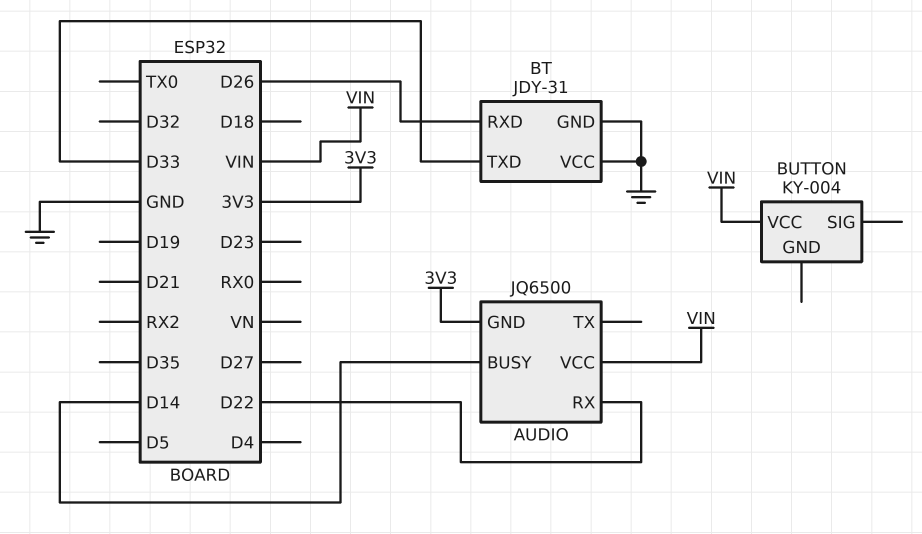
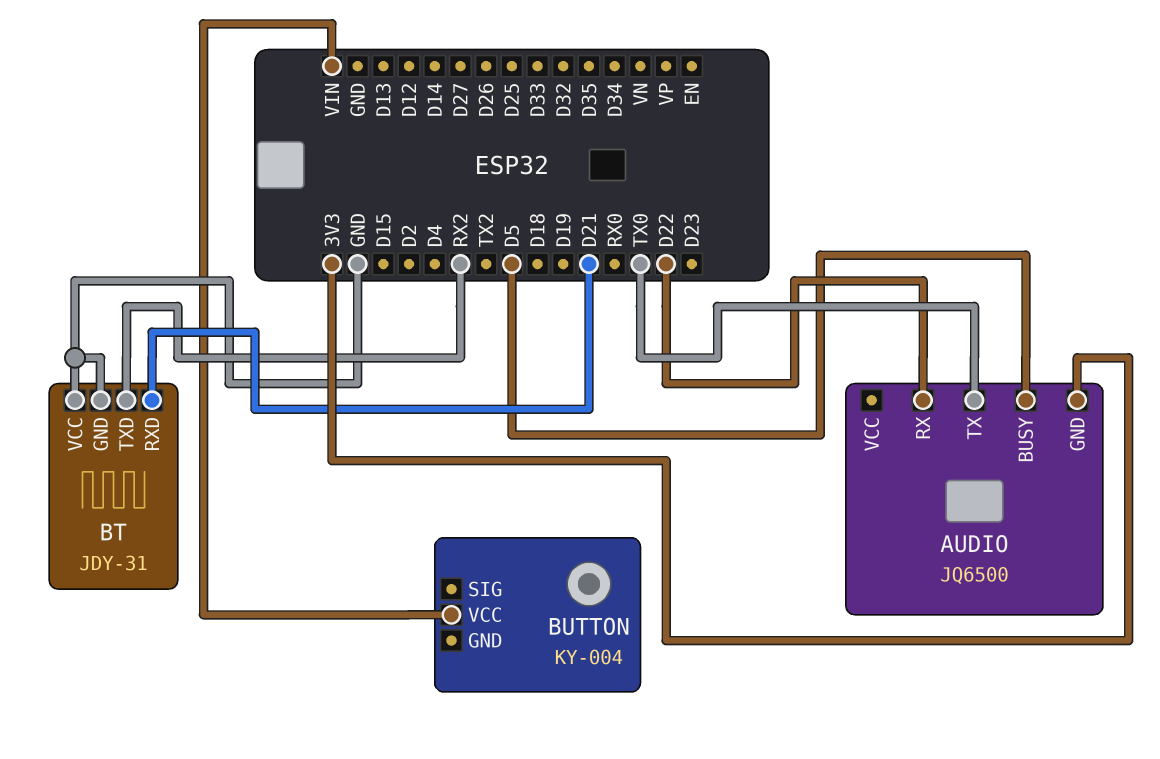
AUDIO pin BUSY: D14 -> D5
AUDIO pin TX: none -> TX0
AUDIO pin VCC: VIN -> none
BT pin RXD: D26 -> D21
BT pin TXD: D33 -> RX2

